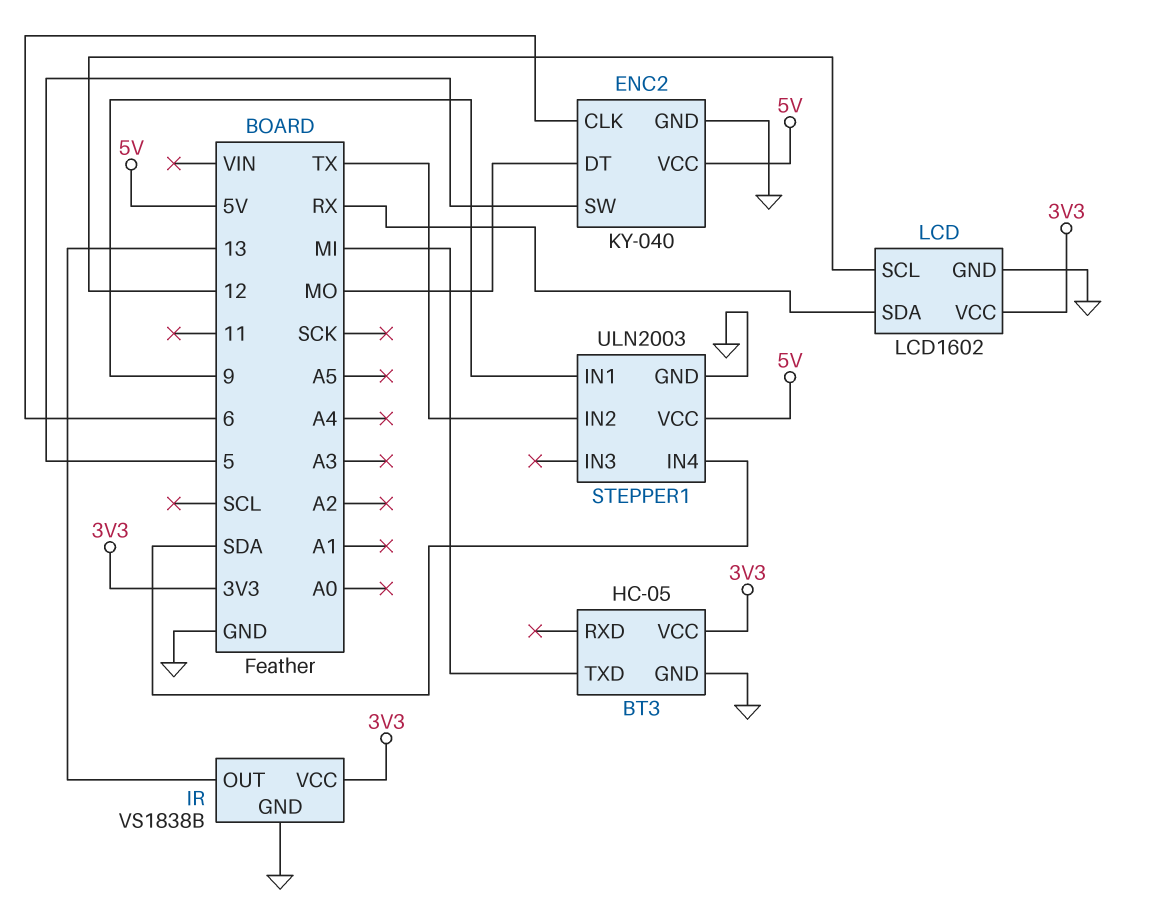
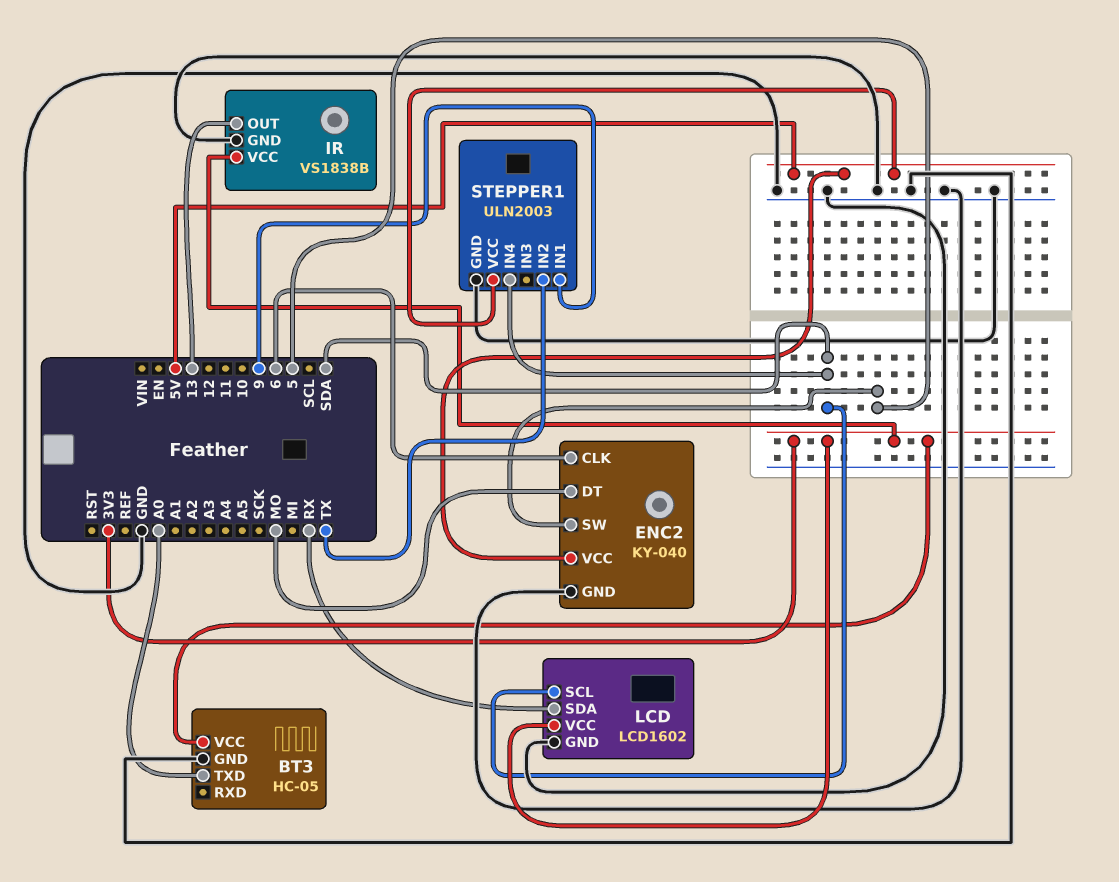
BT3 pin TXD: MI -> A0
LCD pin SCL: 12 -> SDA

